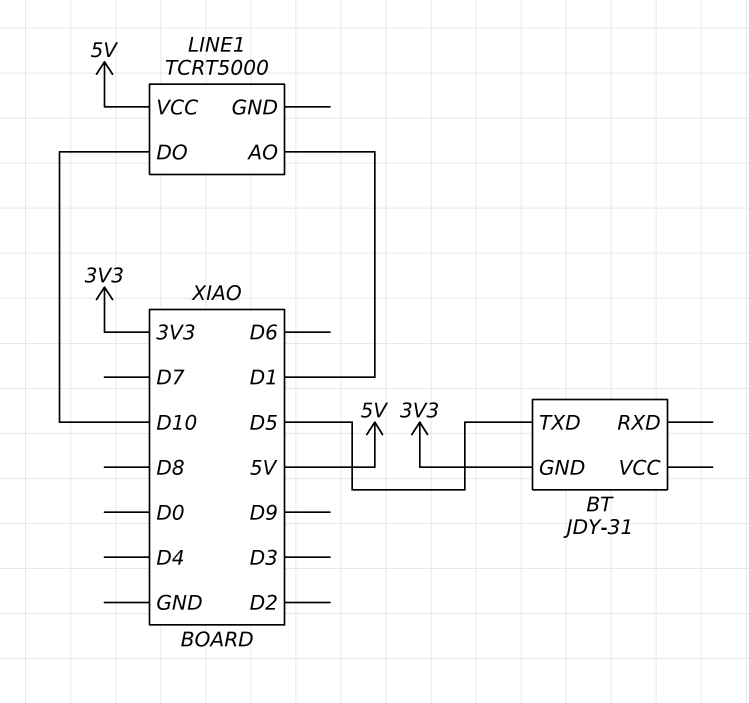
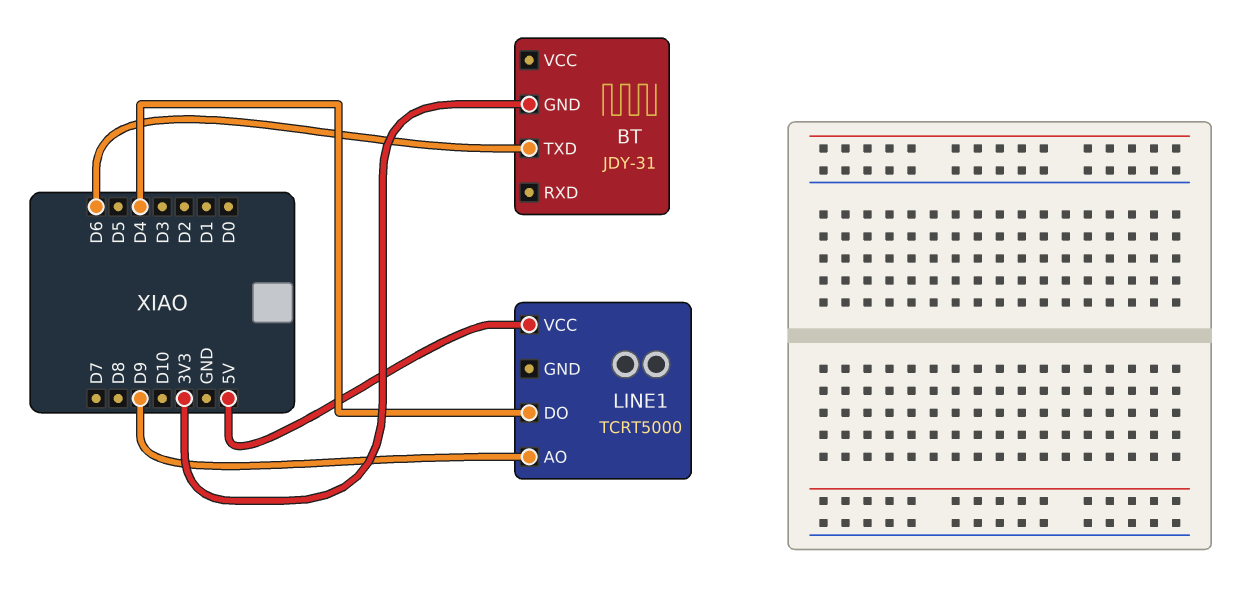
BT pin TXD: D5 -> D6
LINE1 pin AO: D1 -> D9
LINE1 pin DO: D10 -> D4

